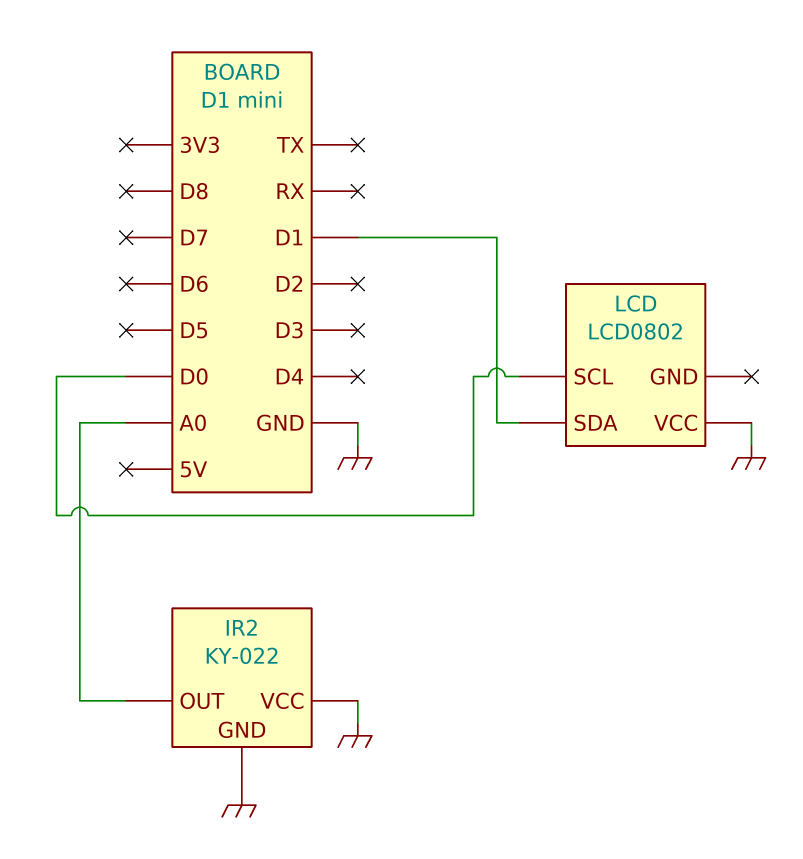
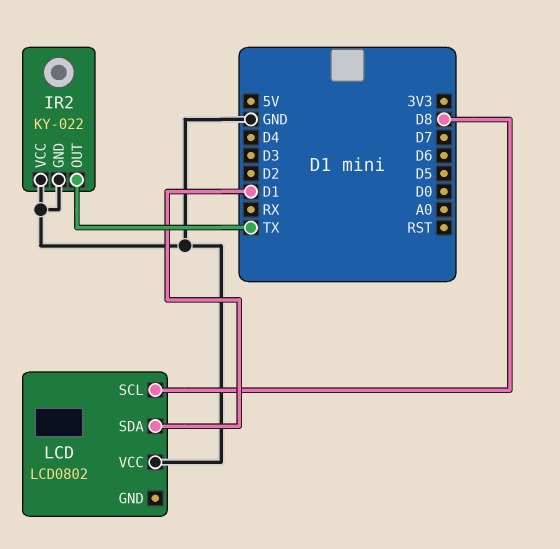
IR2 pin OUT: A0 -> TX
LCD pin SCL: D0 -> D8

